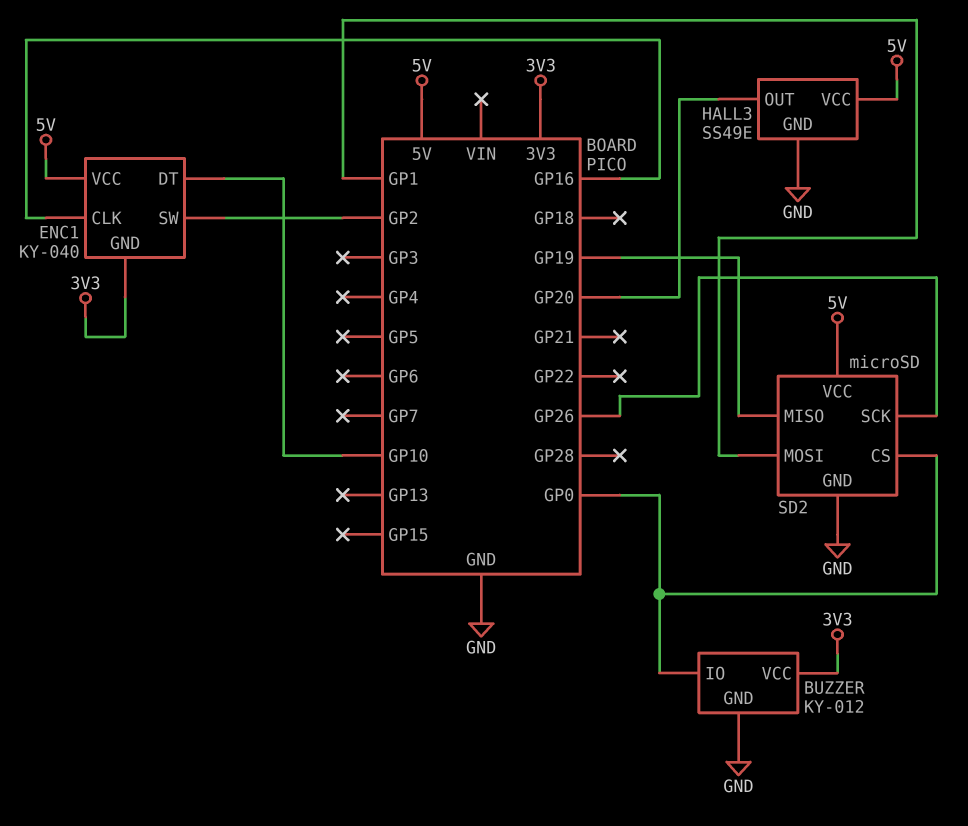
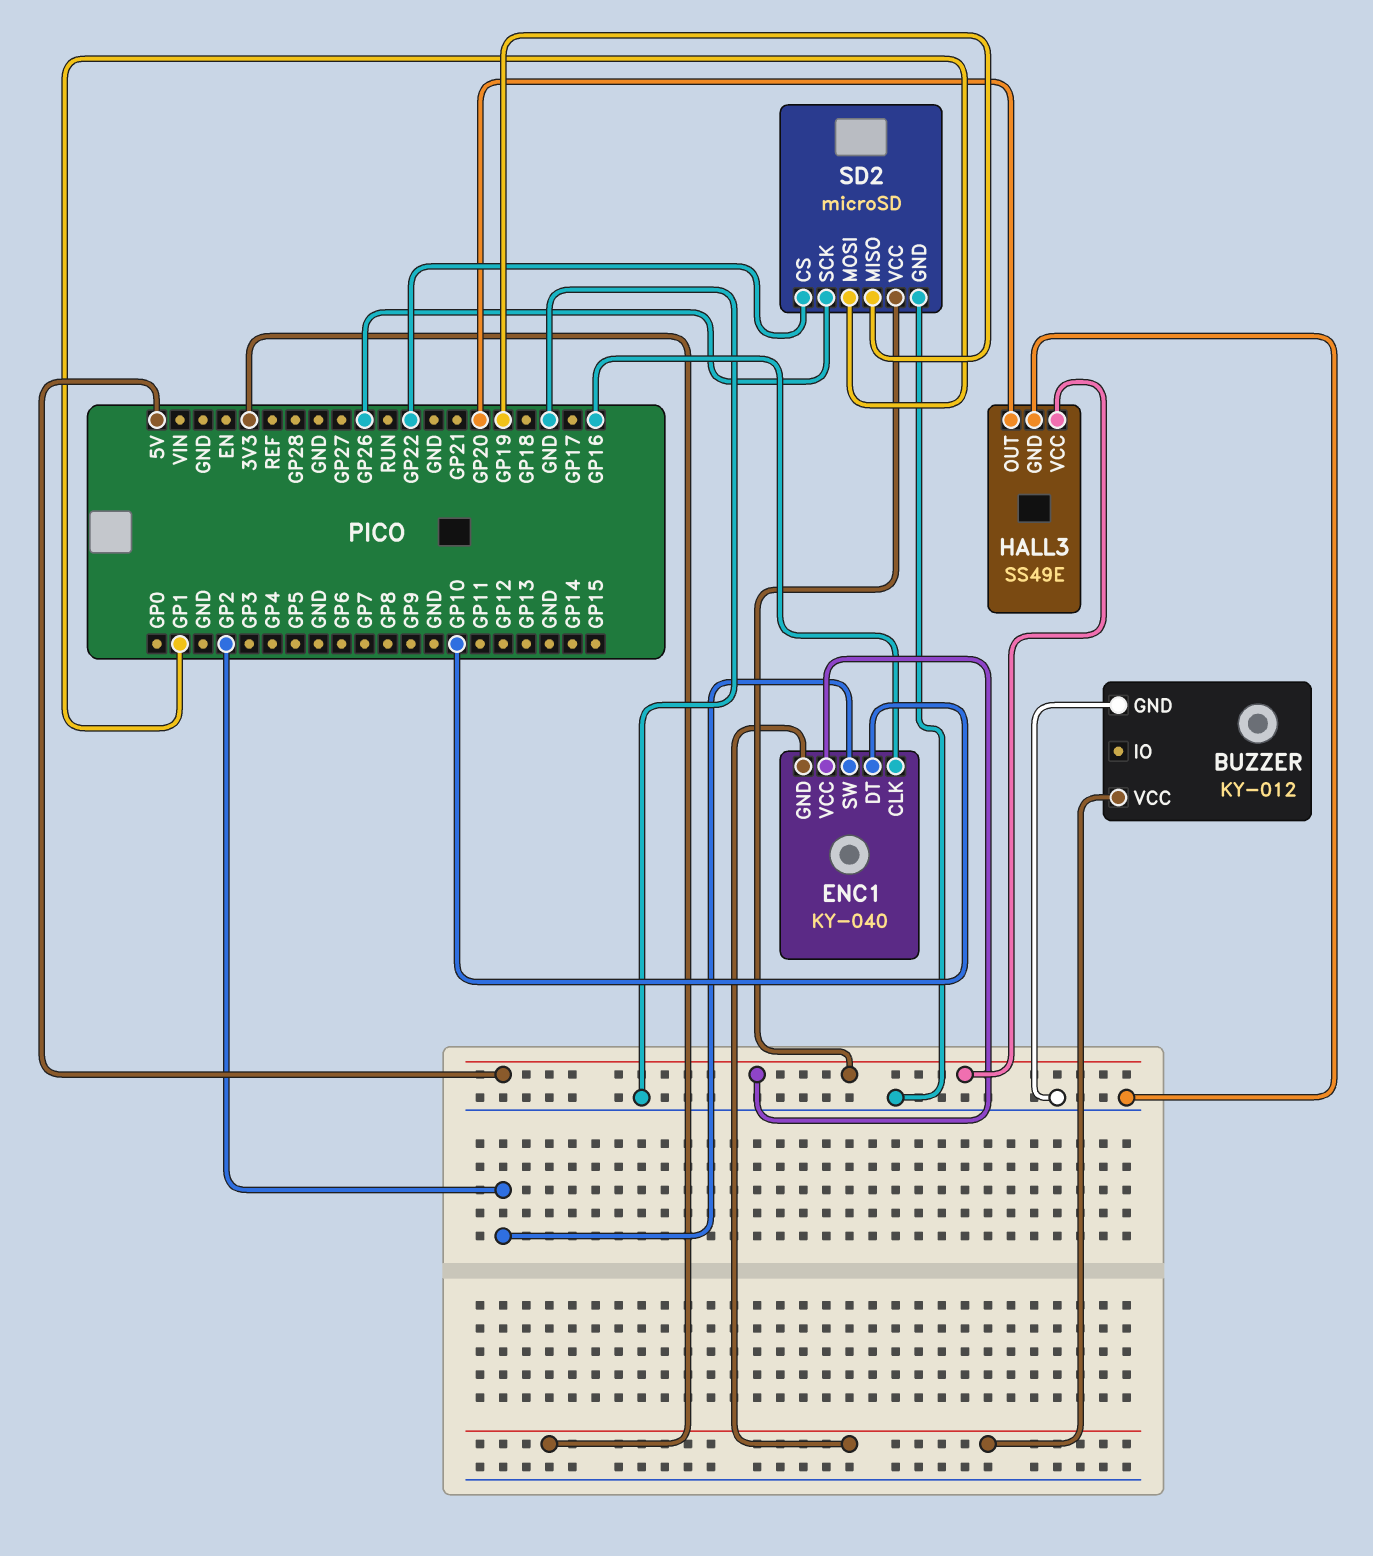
BUZZER pin IO: GP0 -> none
SD2 pin CS: GP0 -> GP22

